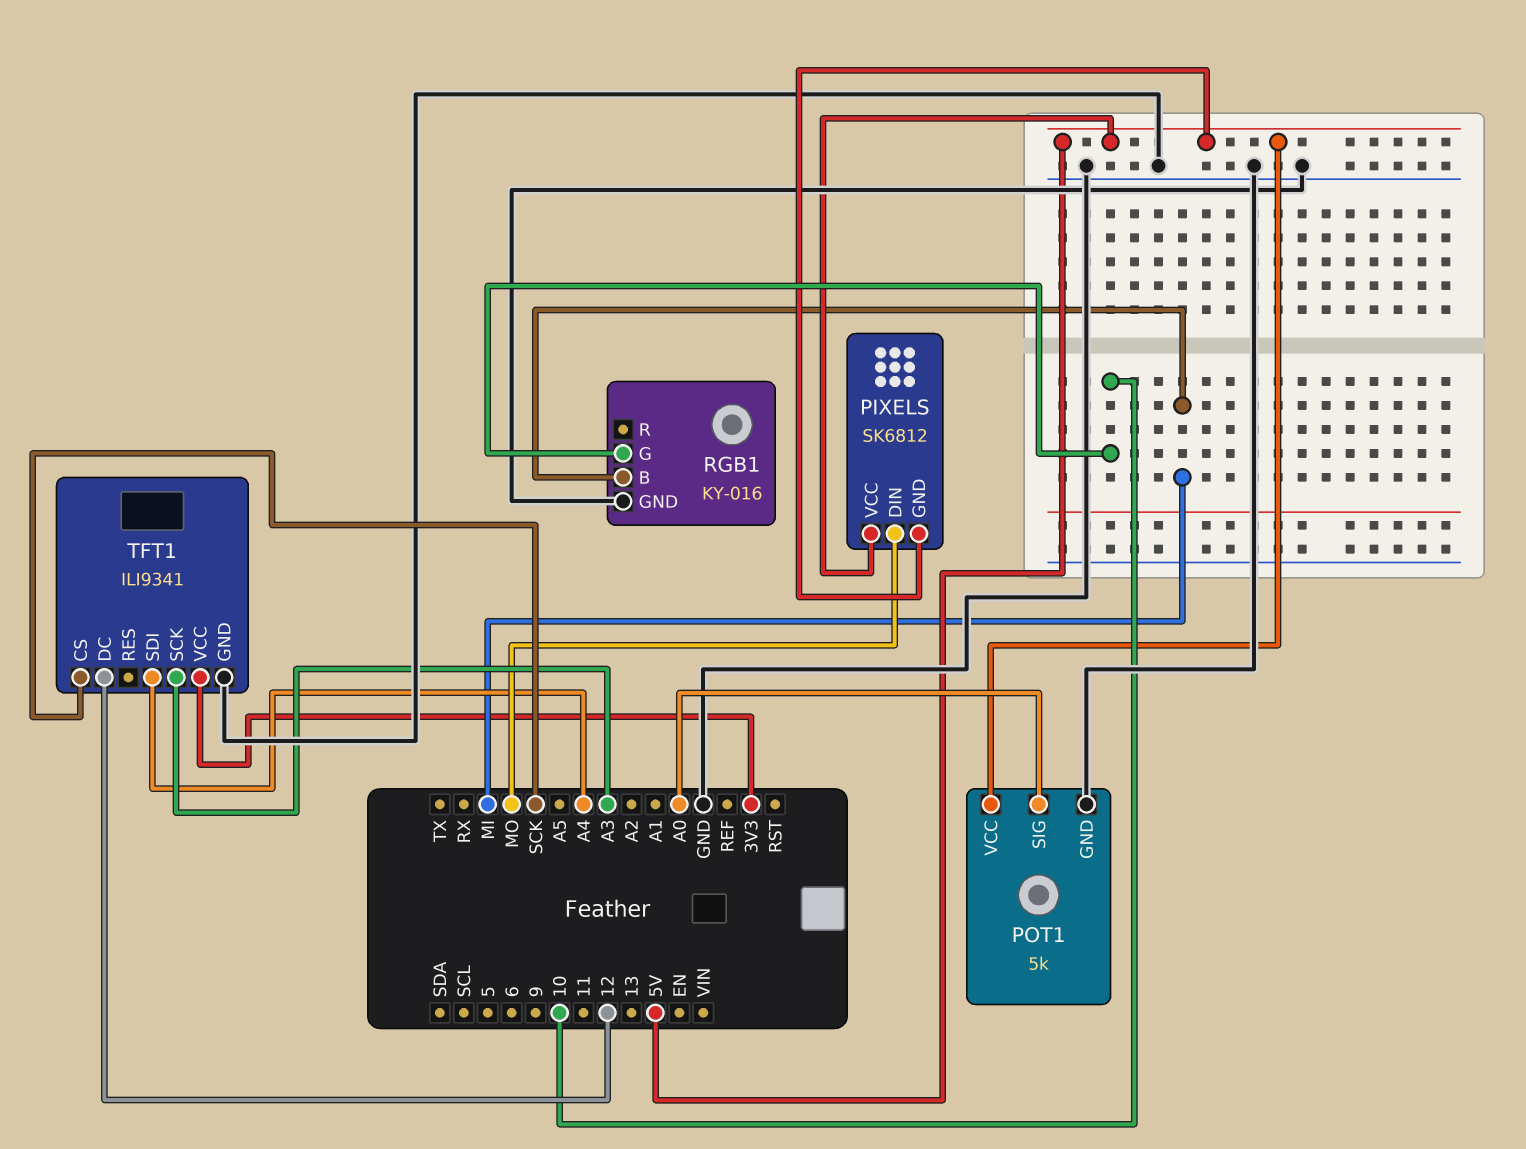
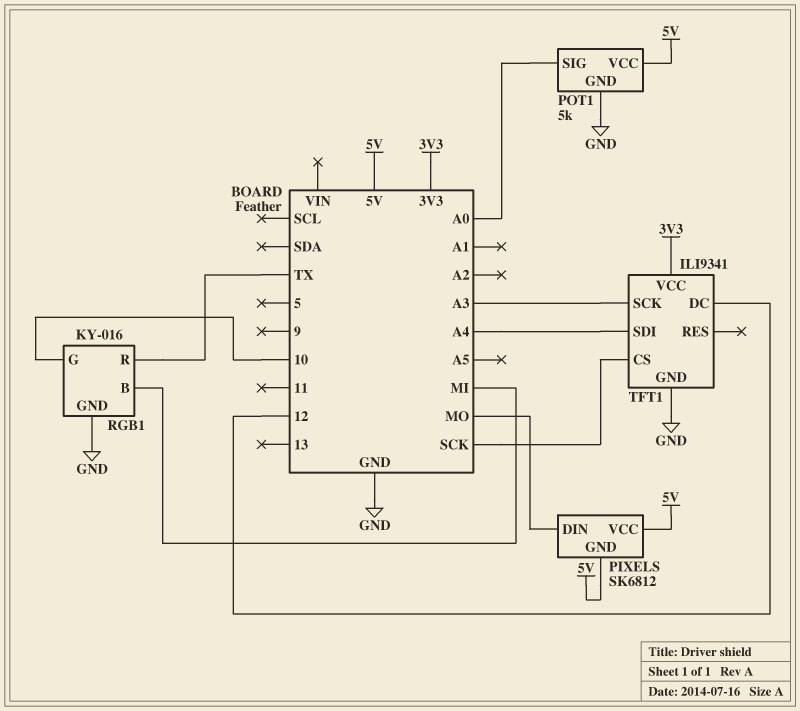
RGB1 pin R: none -> TX

